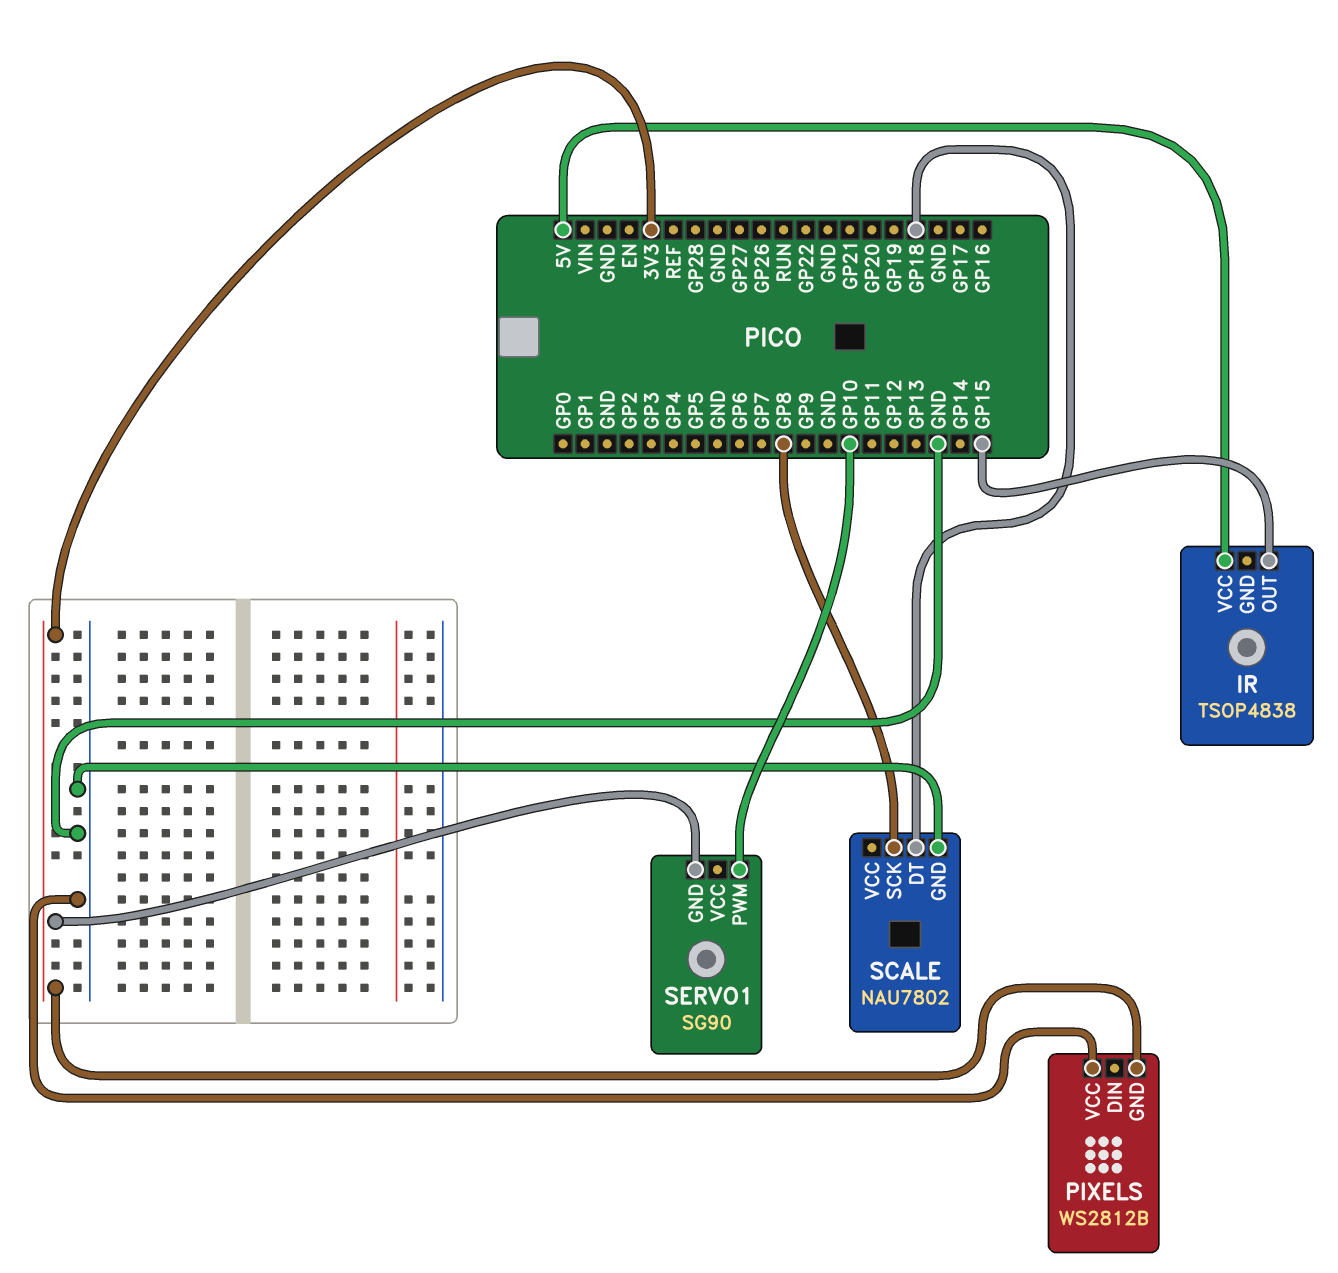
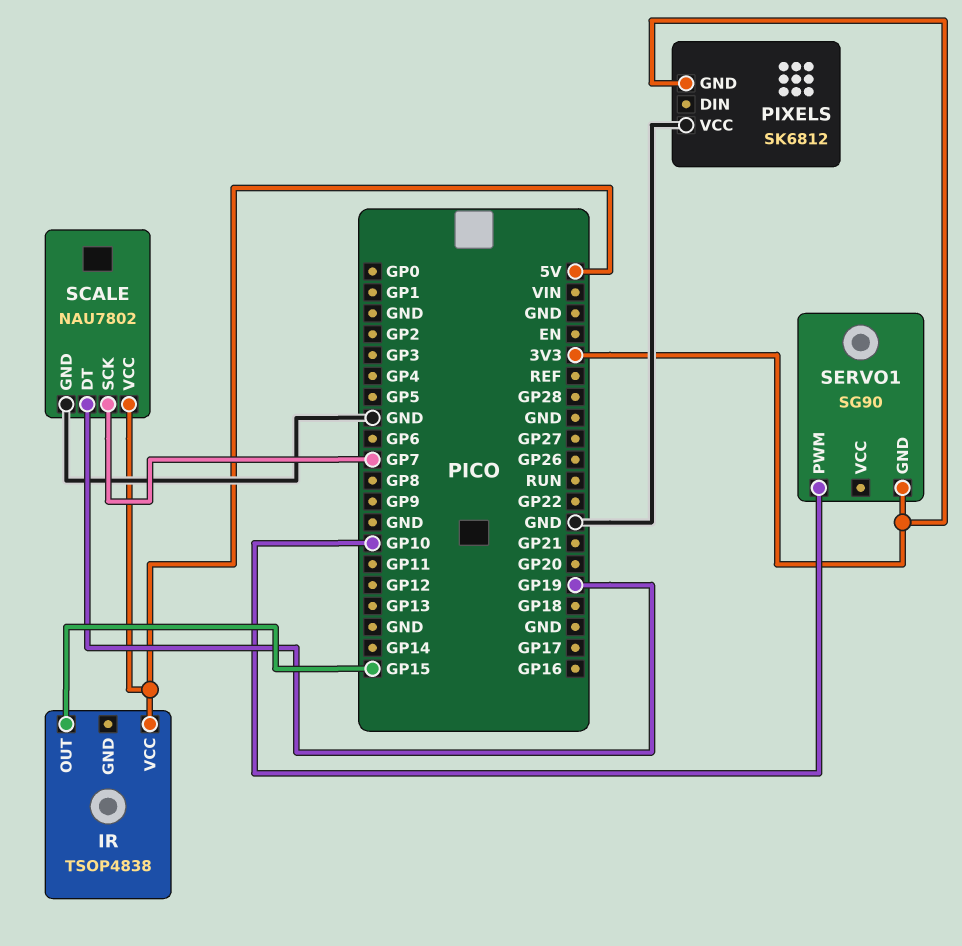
PIXELS: WS2812B -> SK6812
SCALE pin DT: GP18 -> GP19
SCALE pin SCK: GP8 -> GP7
SCALE pin VCC: none -> 5V

